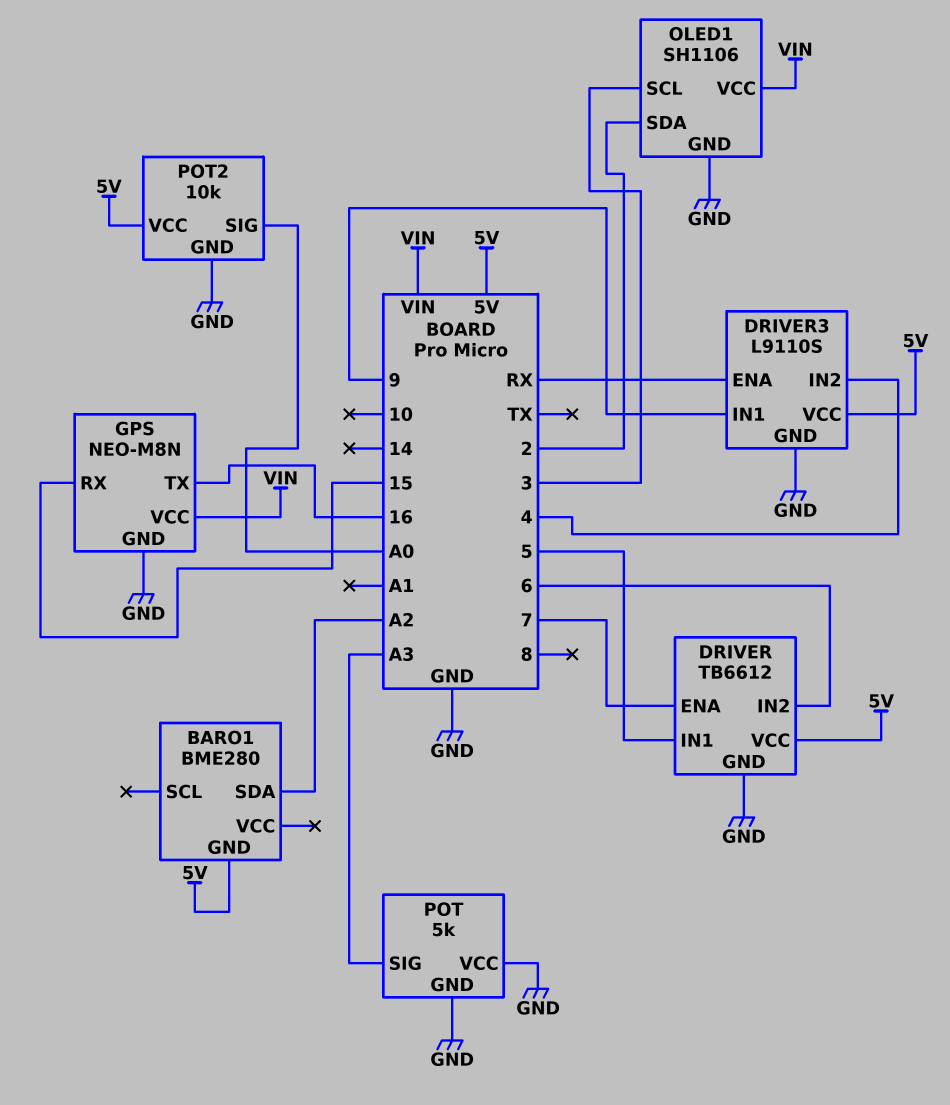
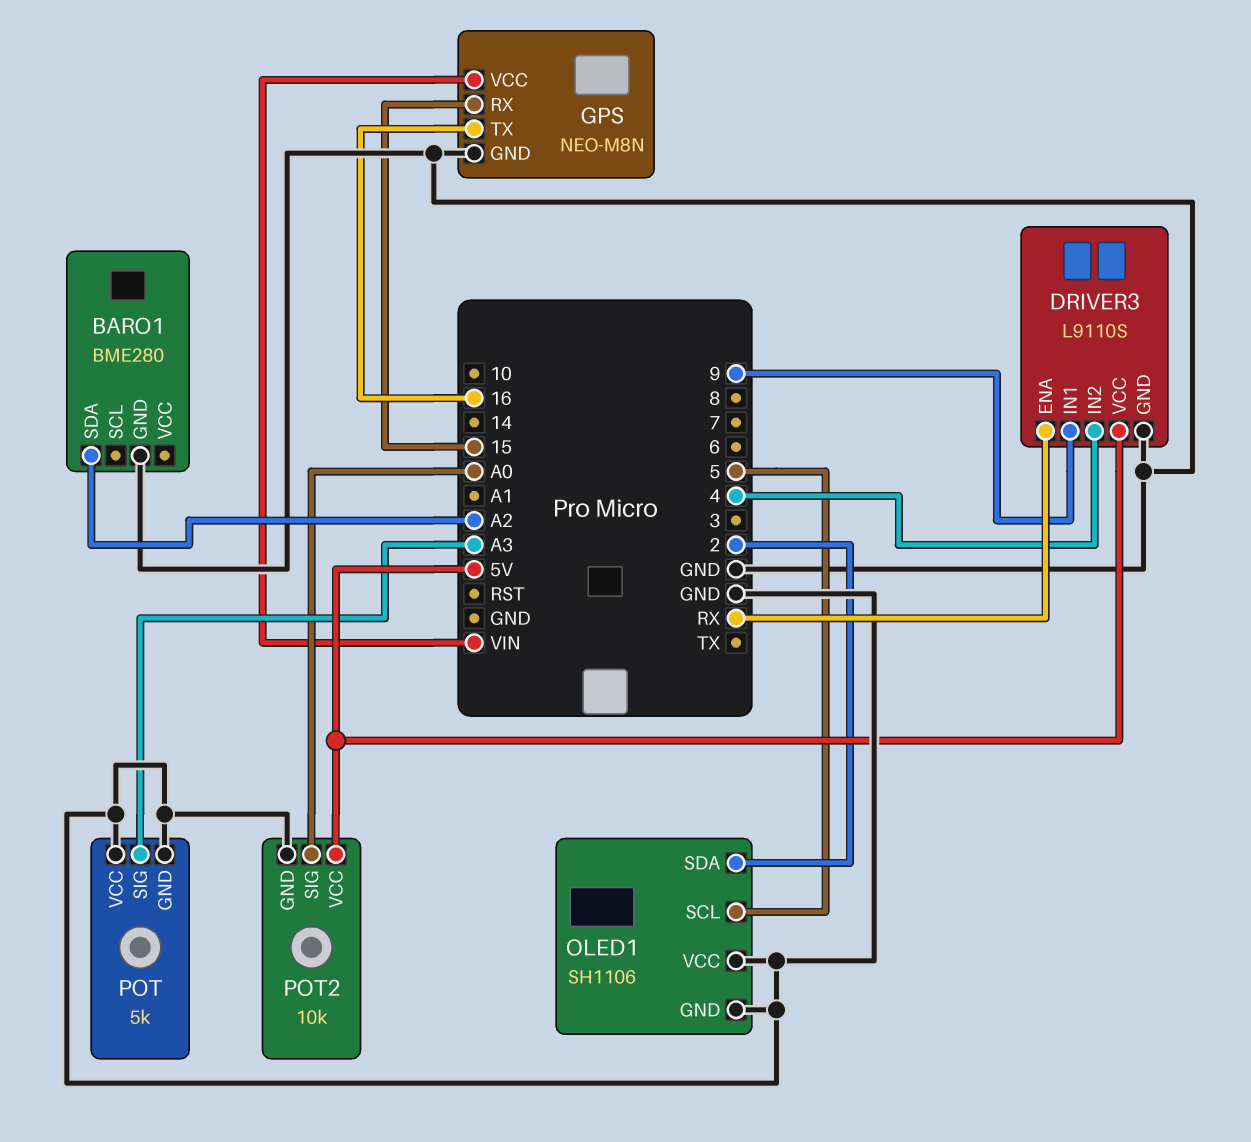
BARO1 pin GND: 5V -> GND
DRIVER: TB6612 -> none
DRIVER pin ENA: 7 -> none
DRIVER pin GND: GND -> none
DRIVER pin IN1: 5 -> none
DRIVER pin IN2: 6 -> none
DRIVER pin VCC: 5V -> none
OLED1 pin SCL: 3 -> 5
OLED1 pin VCC: VIN -> GND

